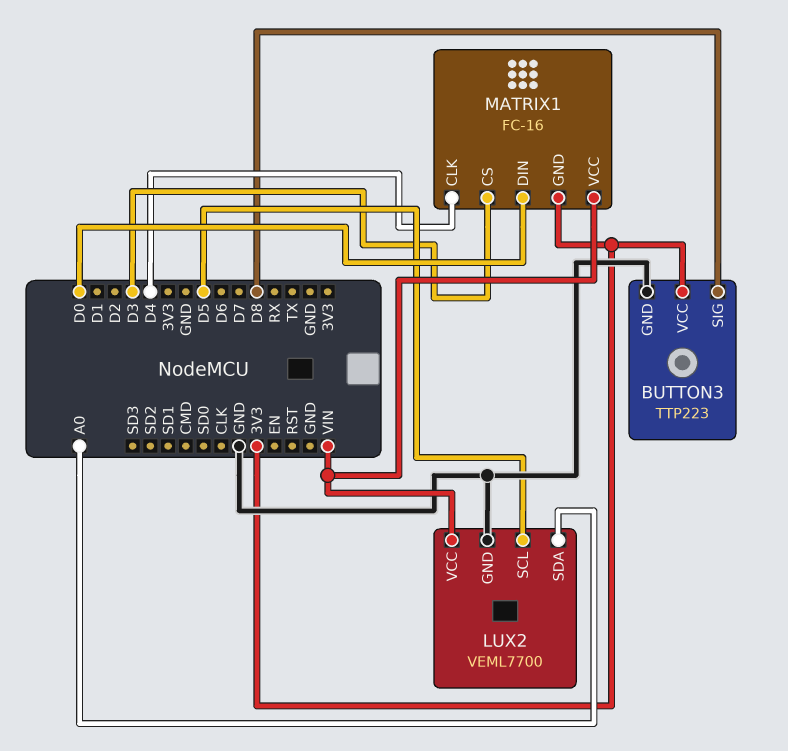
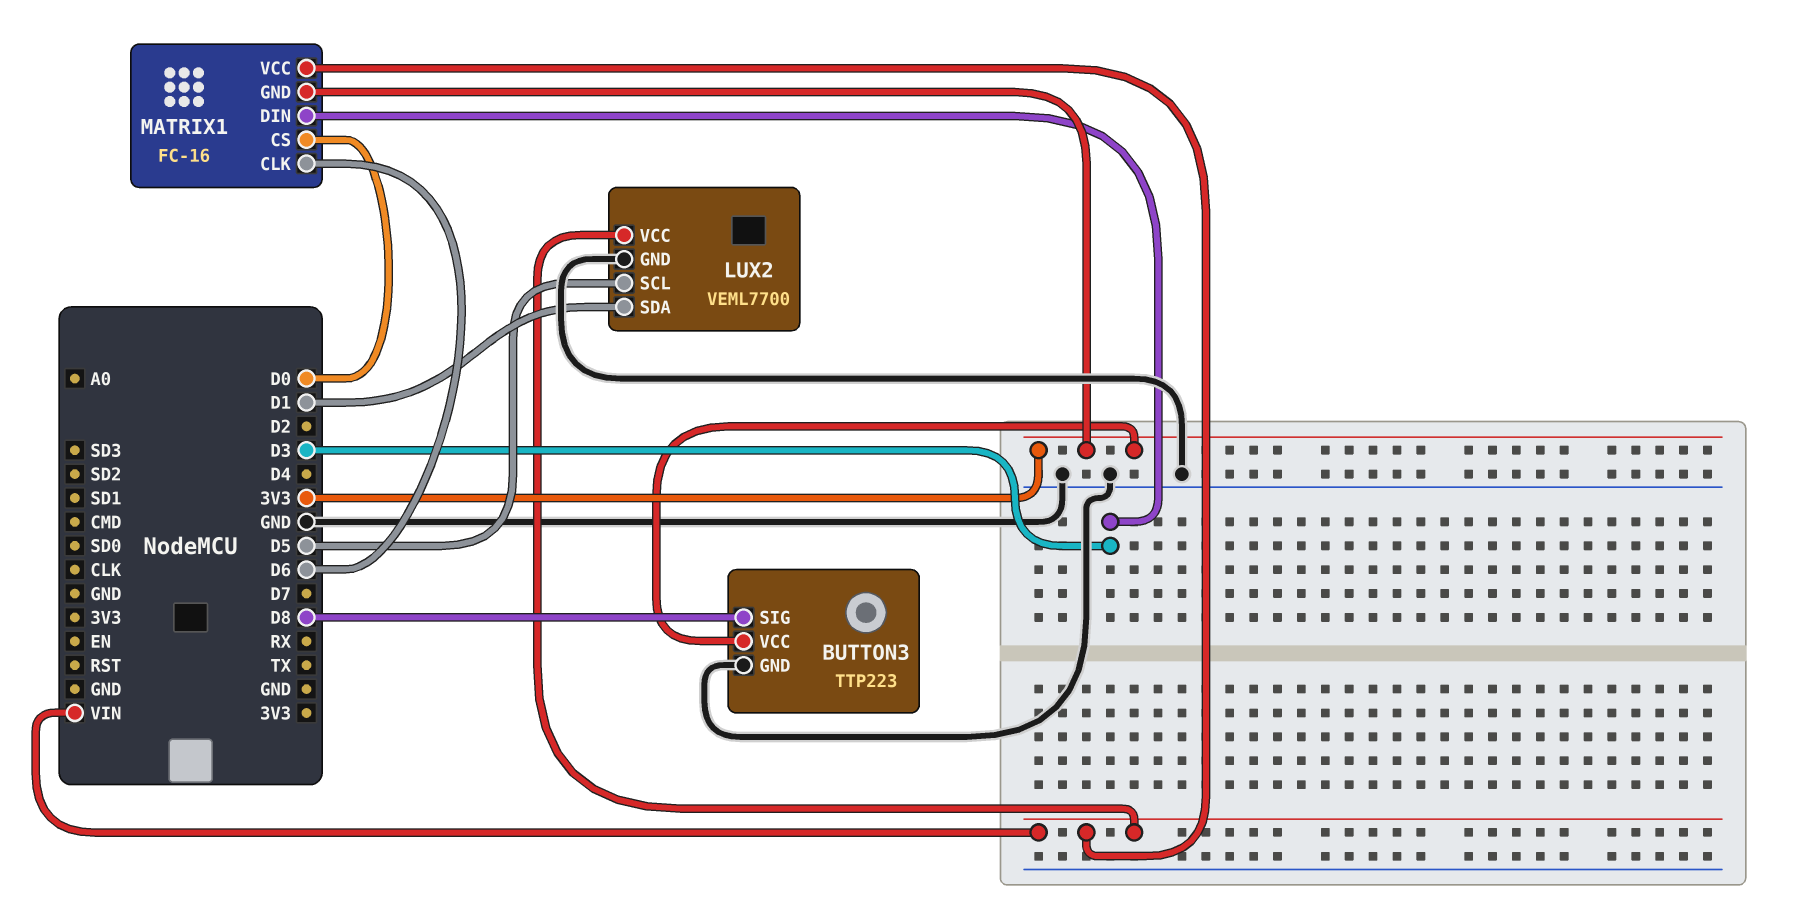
LUX2 pin SDA: A0 -> D1
MATRIX1 pin CLK: D4 -> D6
MATRIX1 pin CS: D3 -> D0
MATRIX1 pin DIN: D0 -> D3

